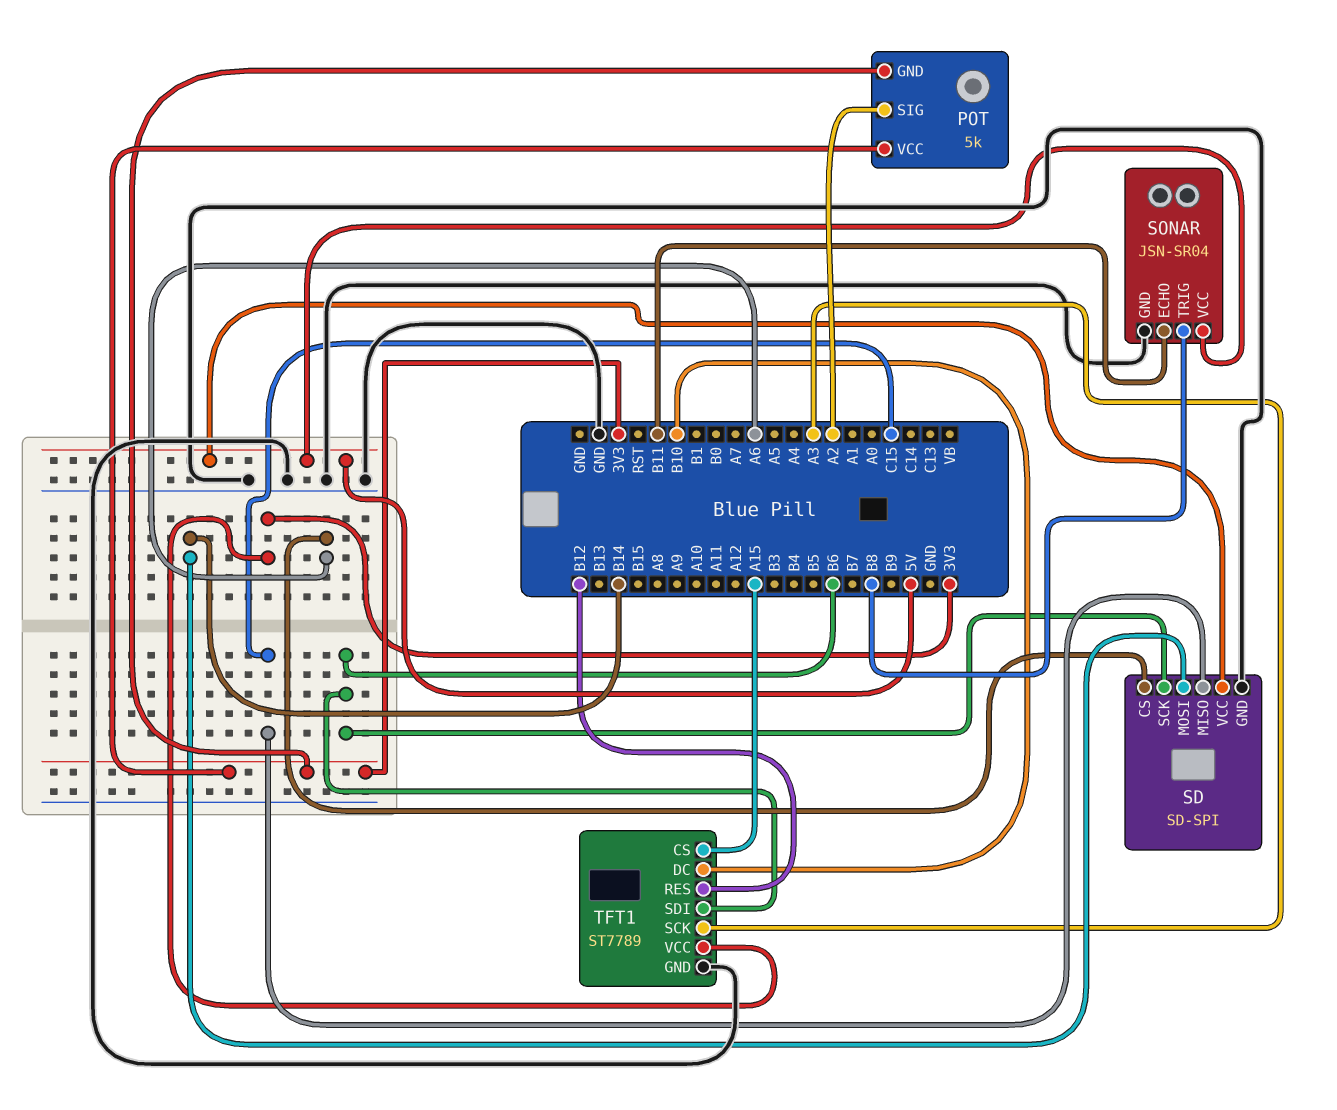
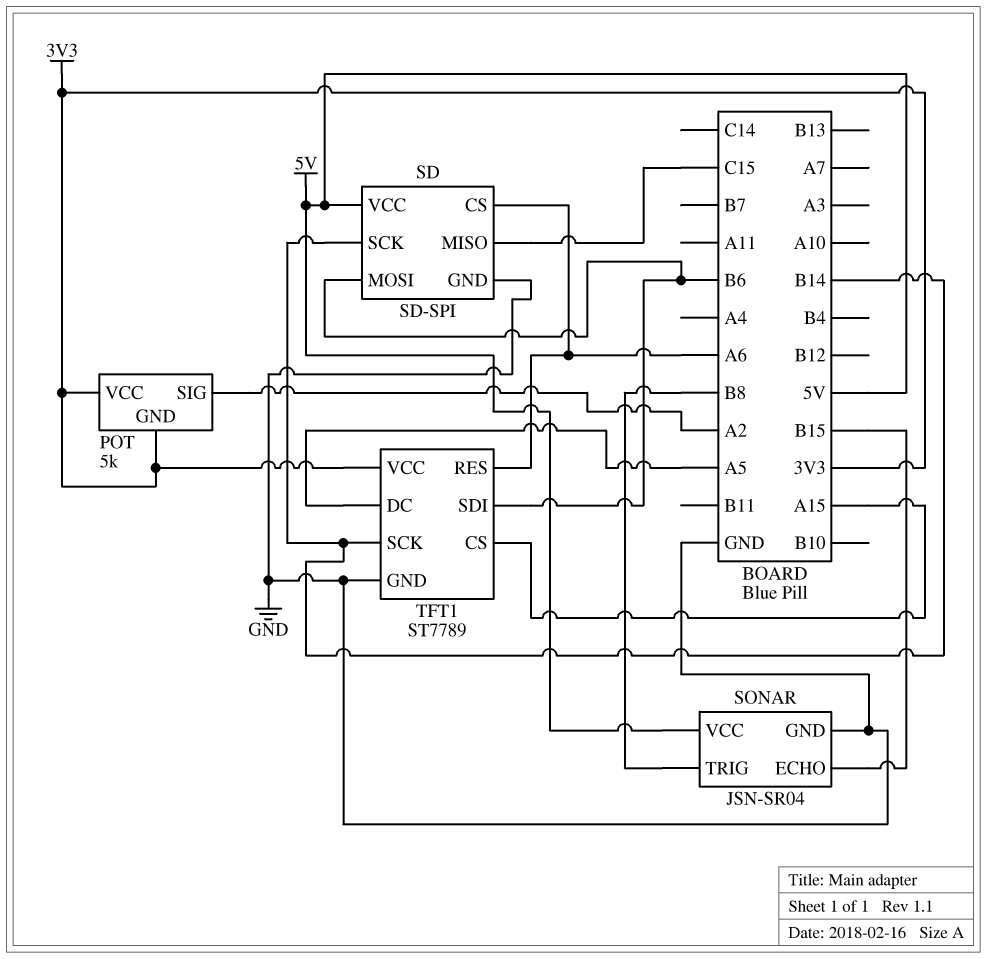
SD pin MOSI: B14 -> B6
SD pin SCK: B6 -> B14
SONAR pin ECHO: B11 -> B15
TFT1 pin DC: B10 -> A5
TFT1 pin RES: B12 -> A6
TFT1 pin SCK: A3 -> B14

